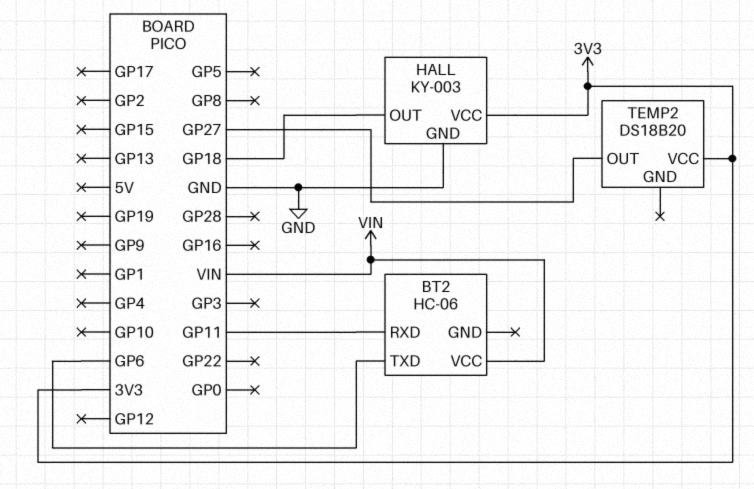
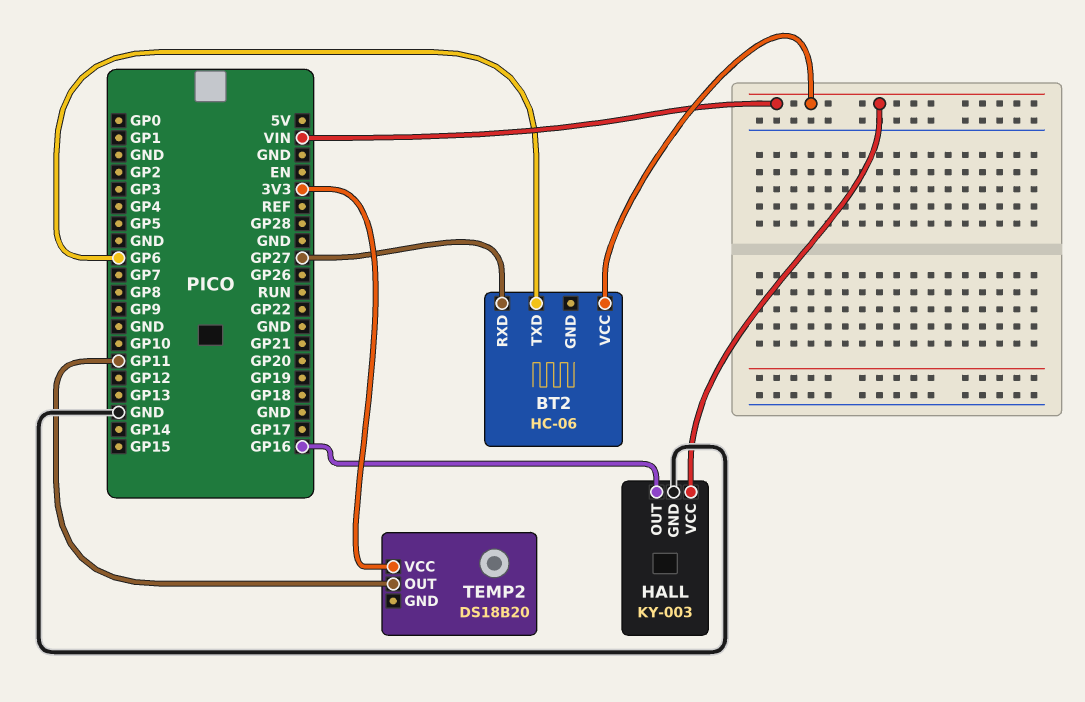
BT2 pin RXD: GP11 -> GP27
HALL pin OUT: GP18 -> GP16
HALL pin VCC: 3V3 -> VIN
TEMP2 pin OUT: GP27 -> GP11

